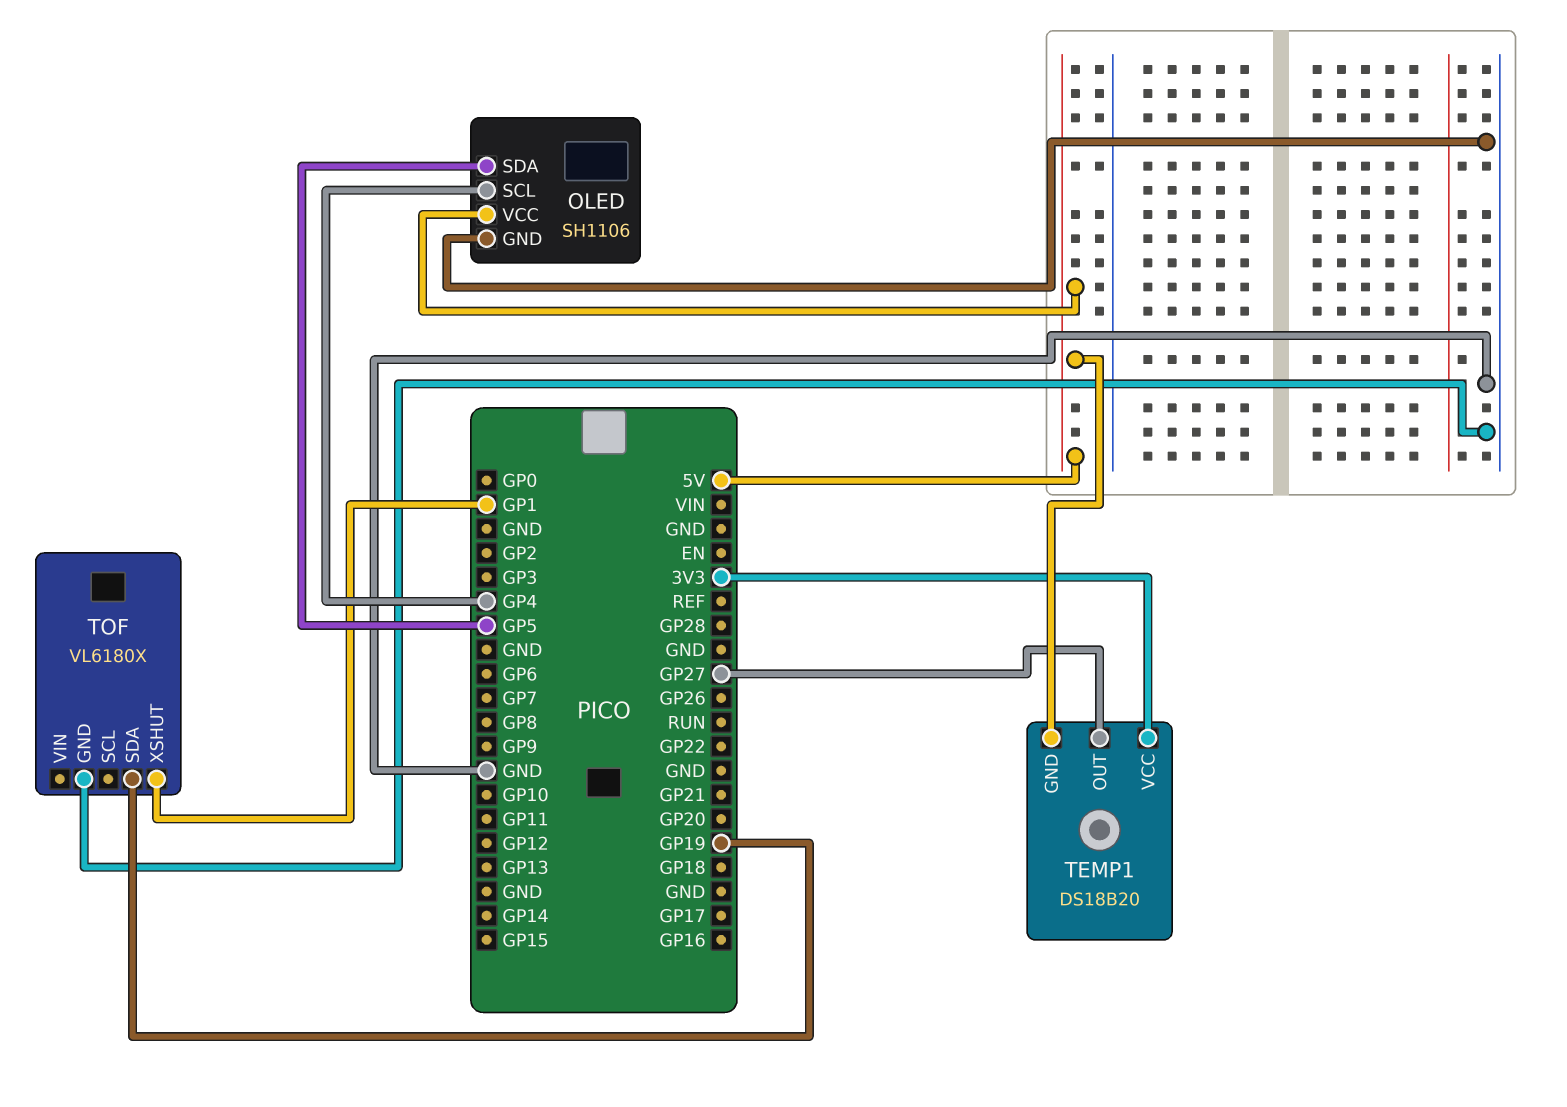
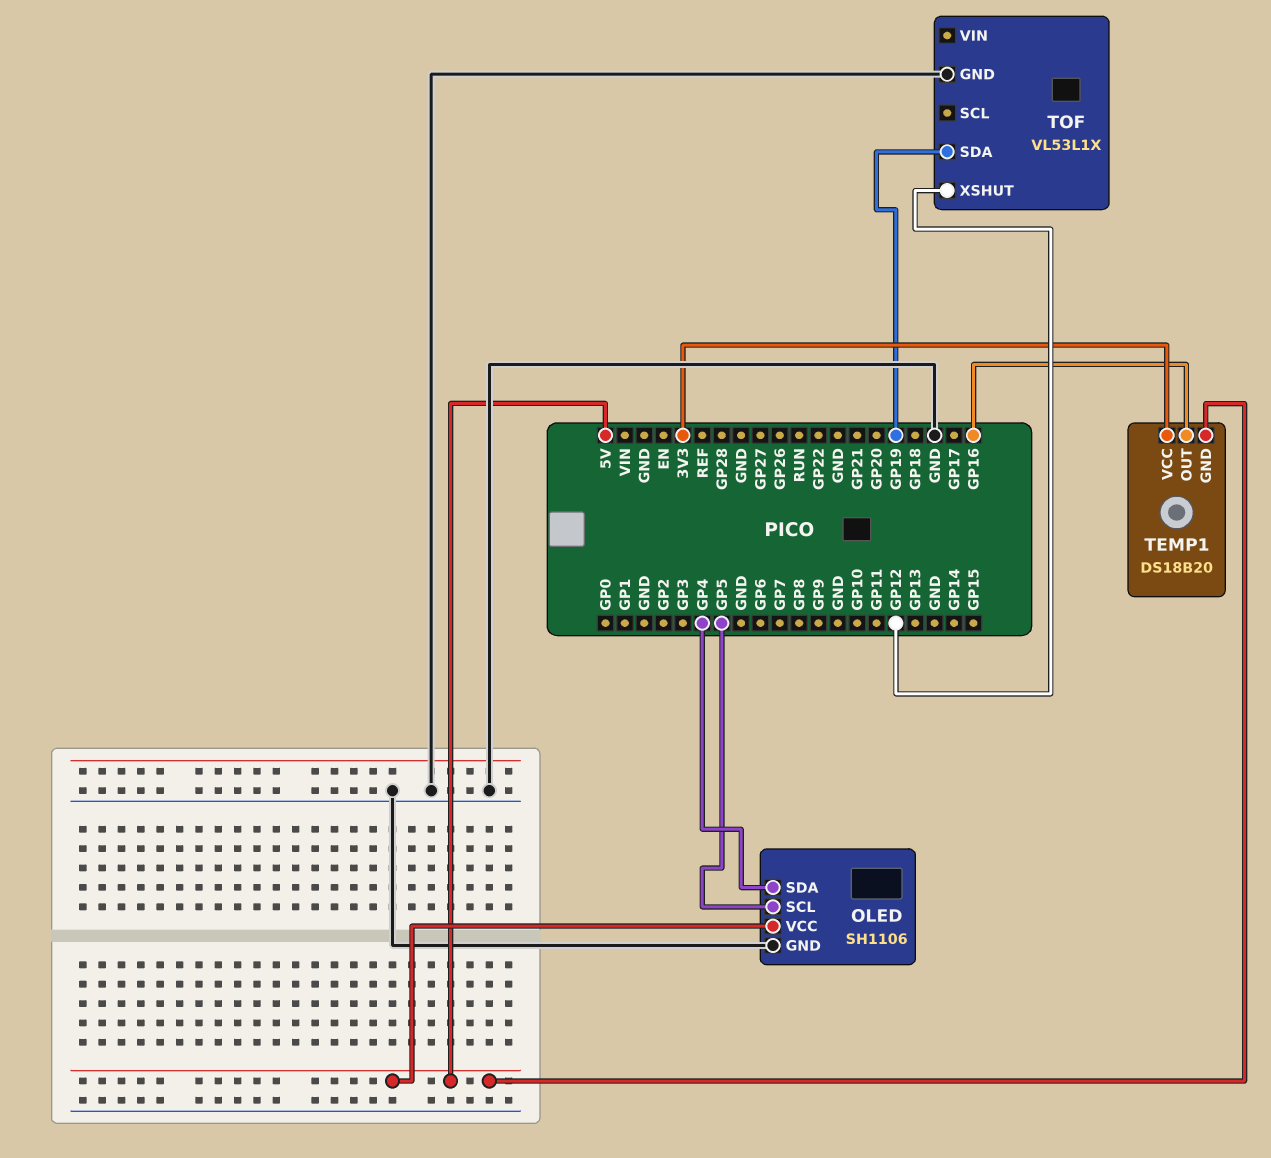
OLED pin SCL: GP4 -> GP5
OLED pin SDA: GP5 -> GP4
TEMP1 pin OUT: GP27 -> GP16
TOF: VL6180X -> VL53L1X
TOF pin XSHUT: GP1 -> GP12

